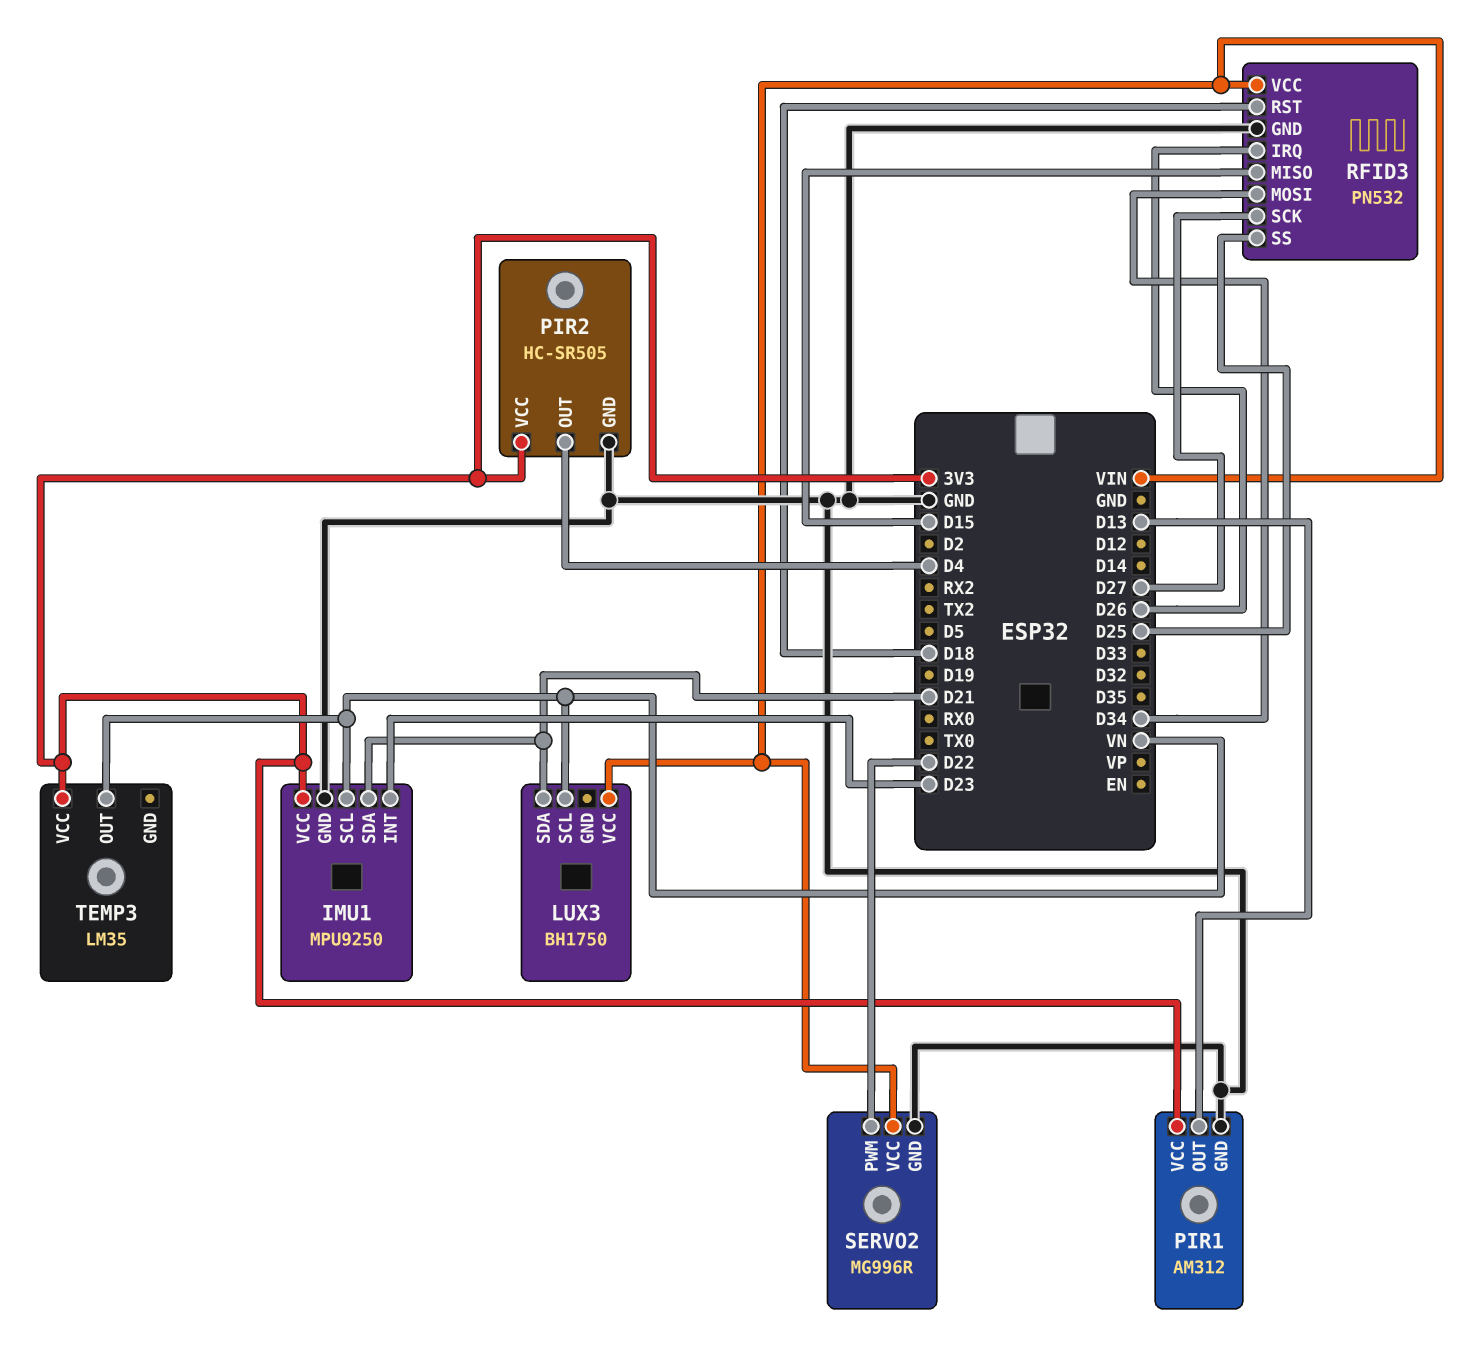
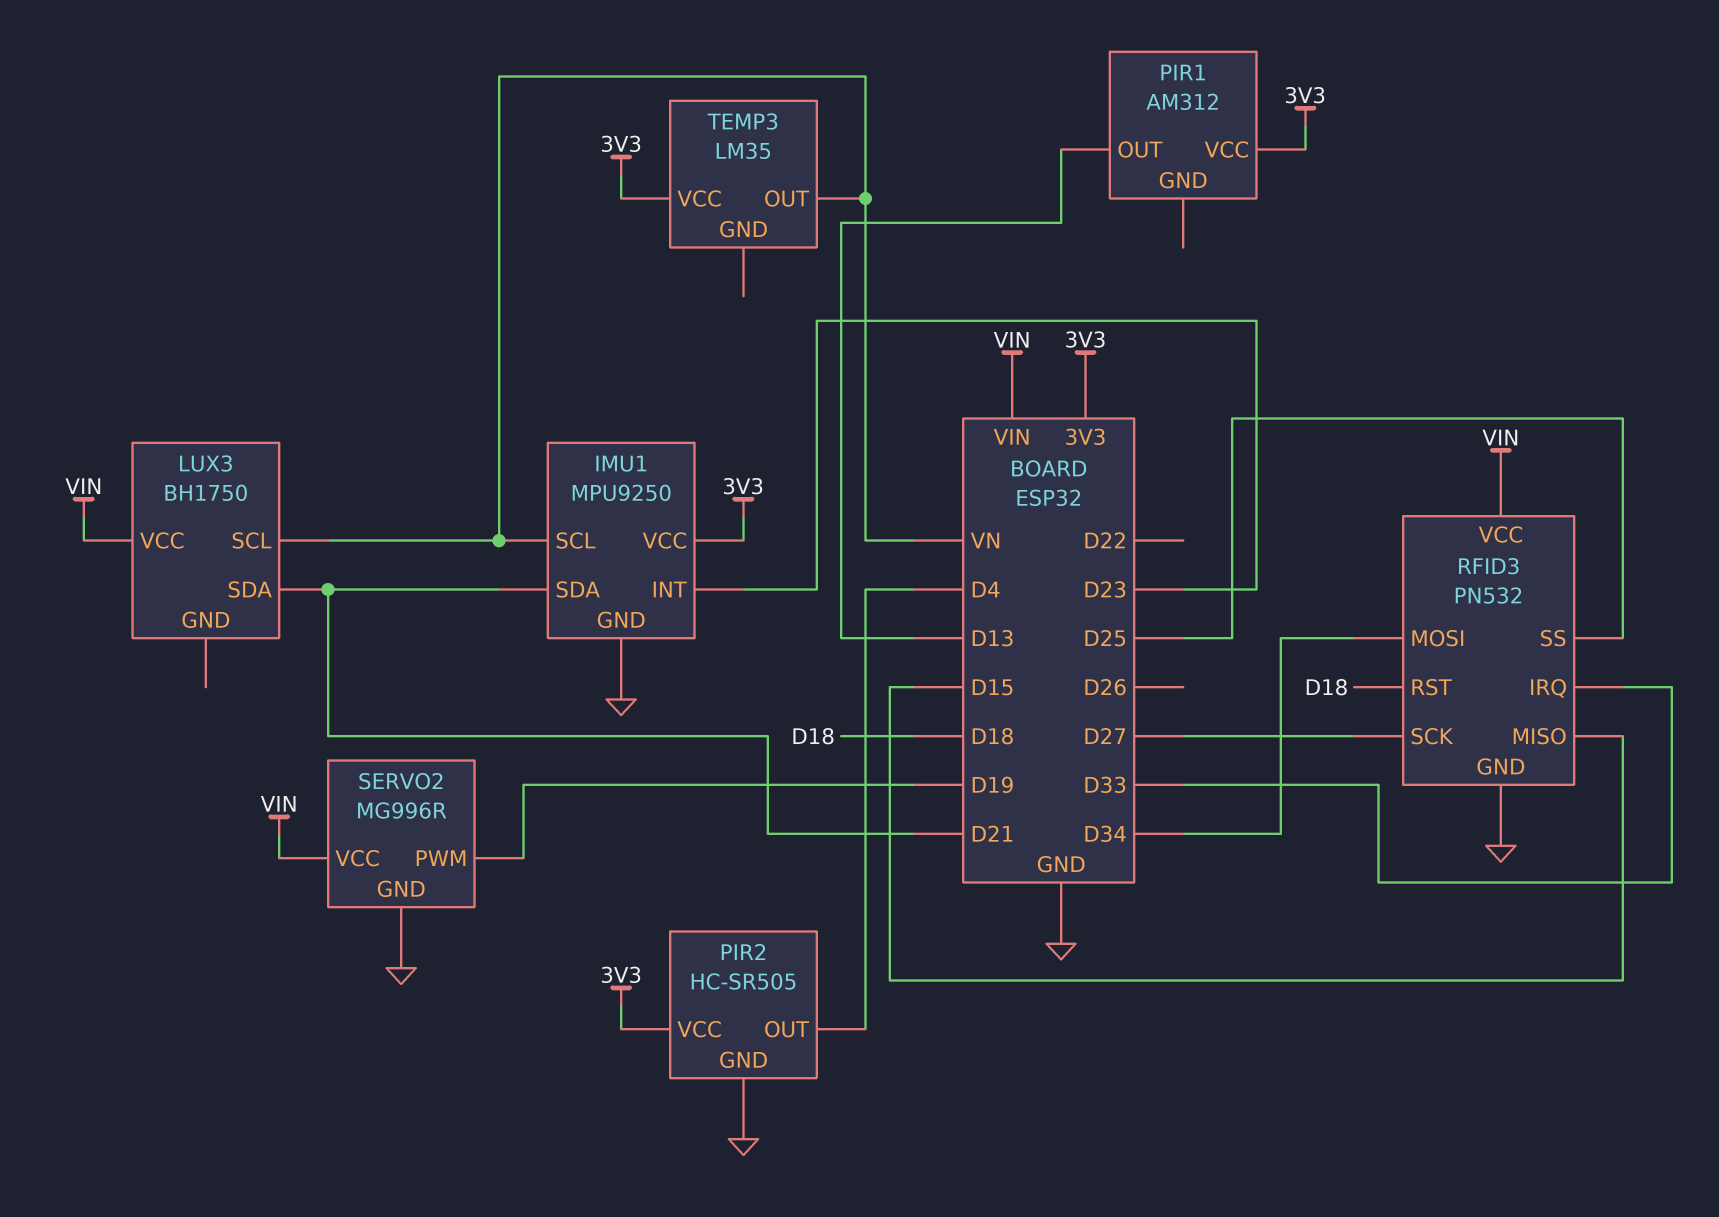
PIR1 pin GND: GND -> none
RFID3 pin IRQ: D26 -> D33
SERVO2 pin PWM: D22 -> D19

